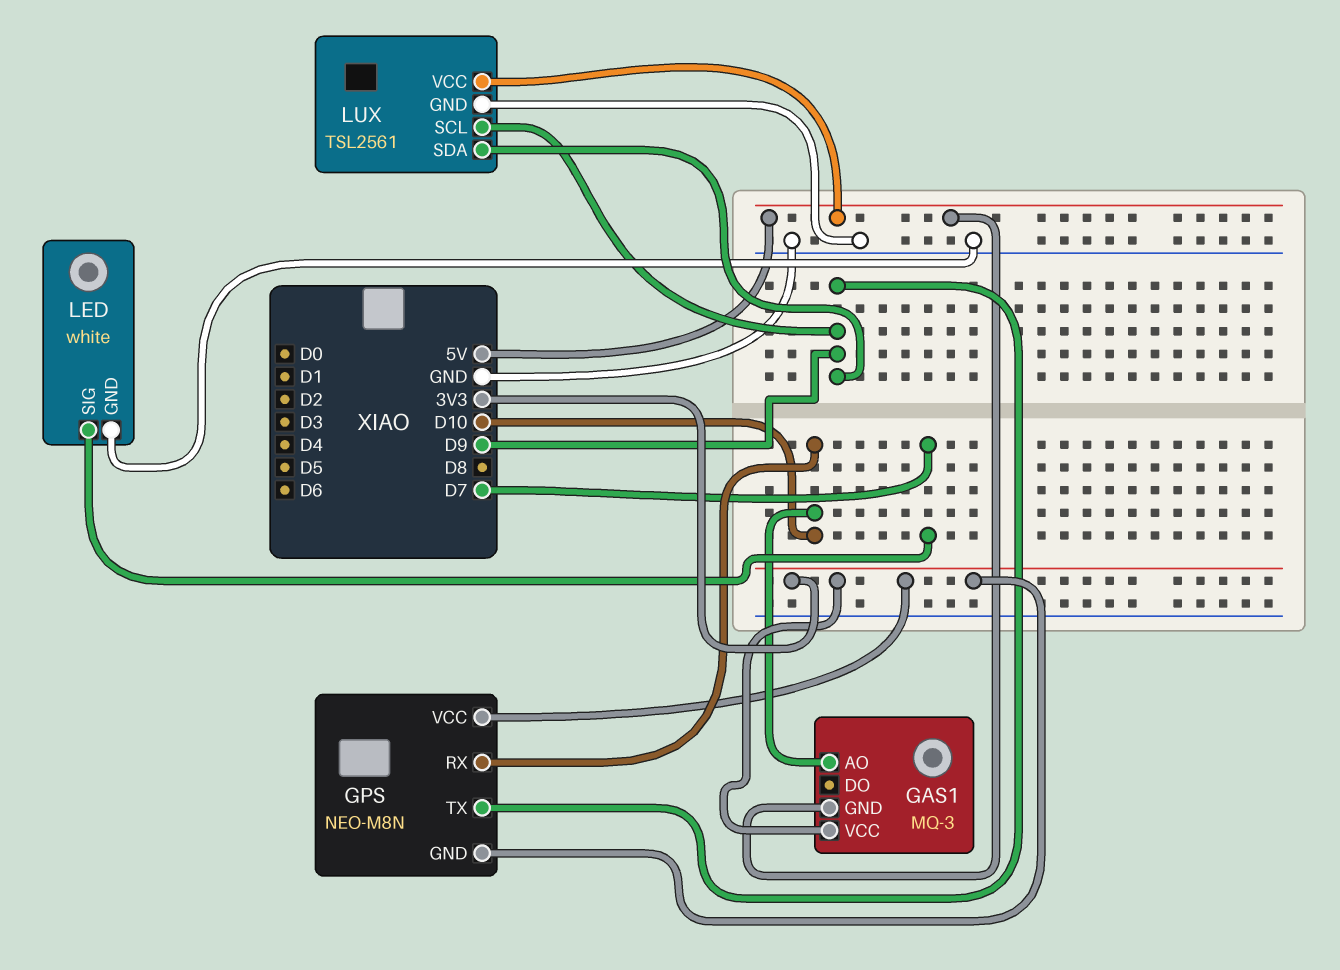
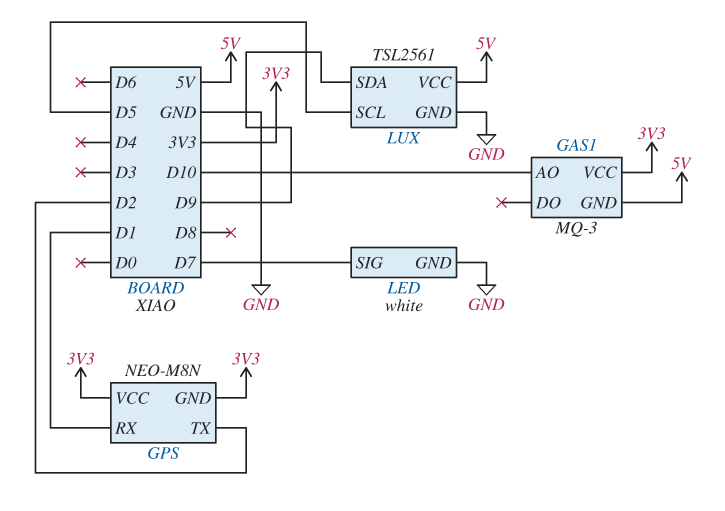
GPS pin RX: D10 -> D1
GPS pin TX: D9 -> D2
LUX pin SCL: D9 -> D5

